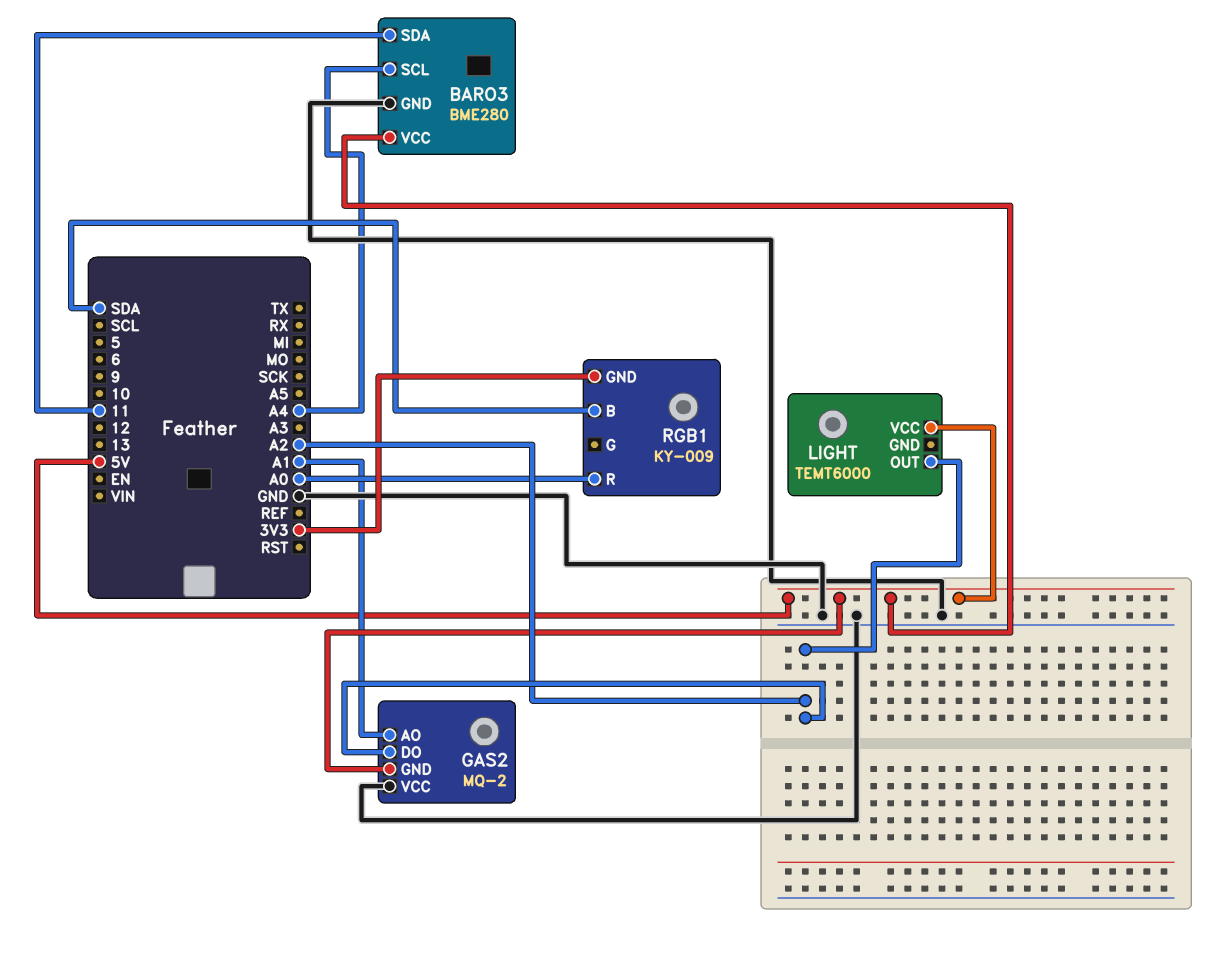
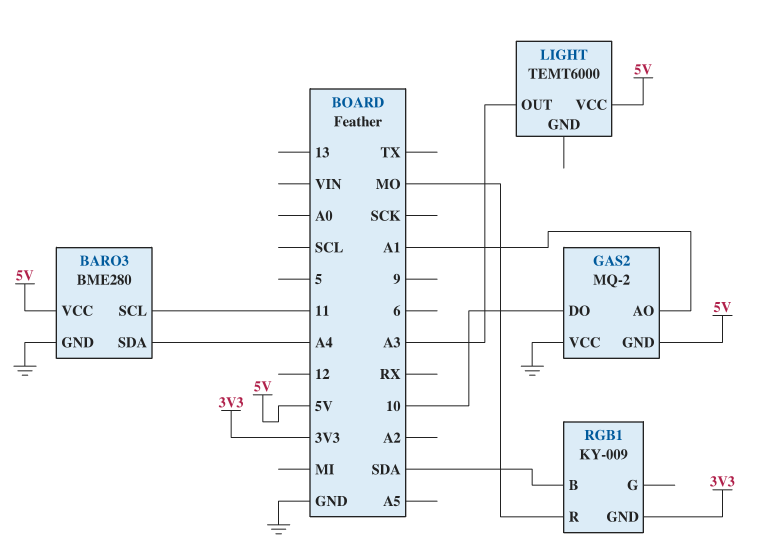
BARO3 pin SCL: A4 -> 11
BARO3 pin SDA: 11 -> A4
GAS2 pin DO: A2 -> 10
LIGHT pin OUT: A2 -> A3
RGB1 pin R: A0 -> MO

